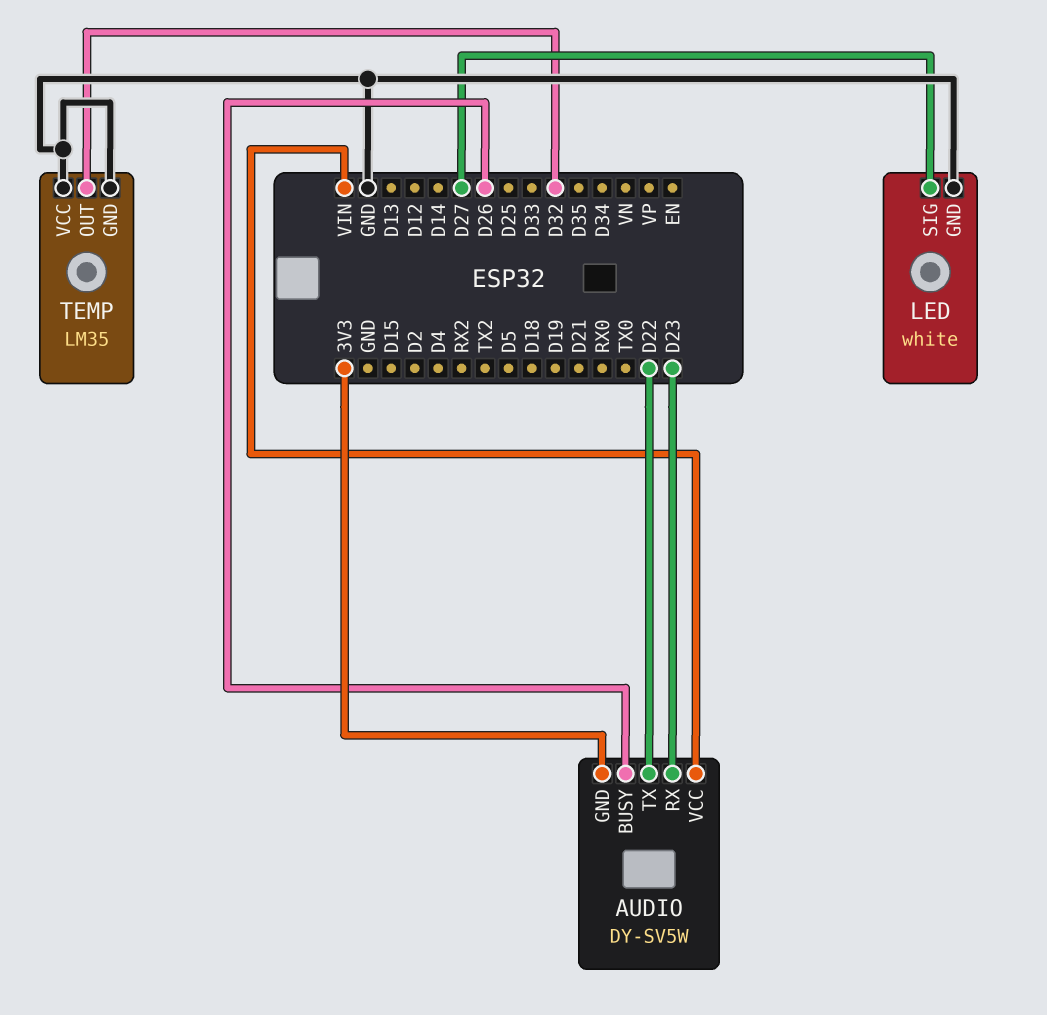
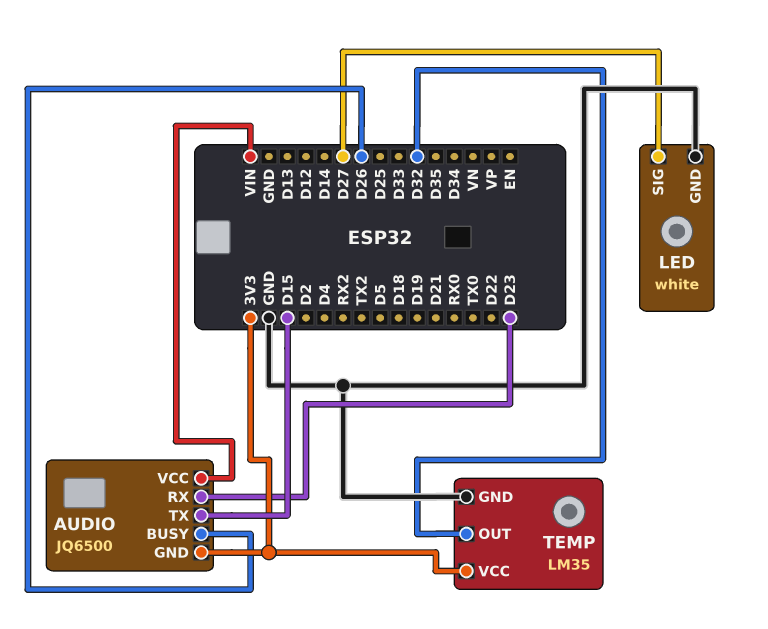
AUDIO: DY-SV5W -> JQ6500
AUDIO pin TX: D22 -> D15
TEMP pin VCC: GND -> 3V3

